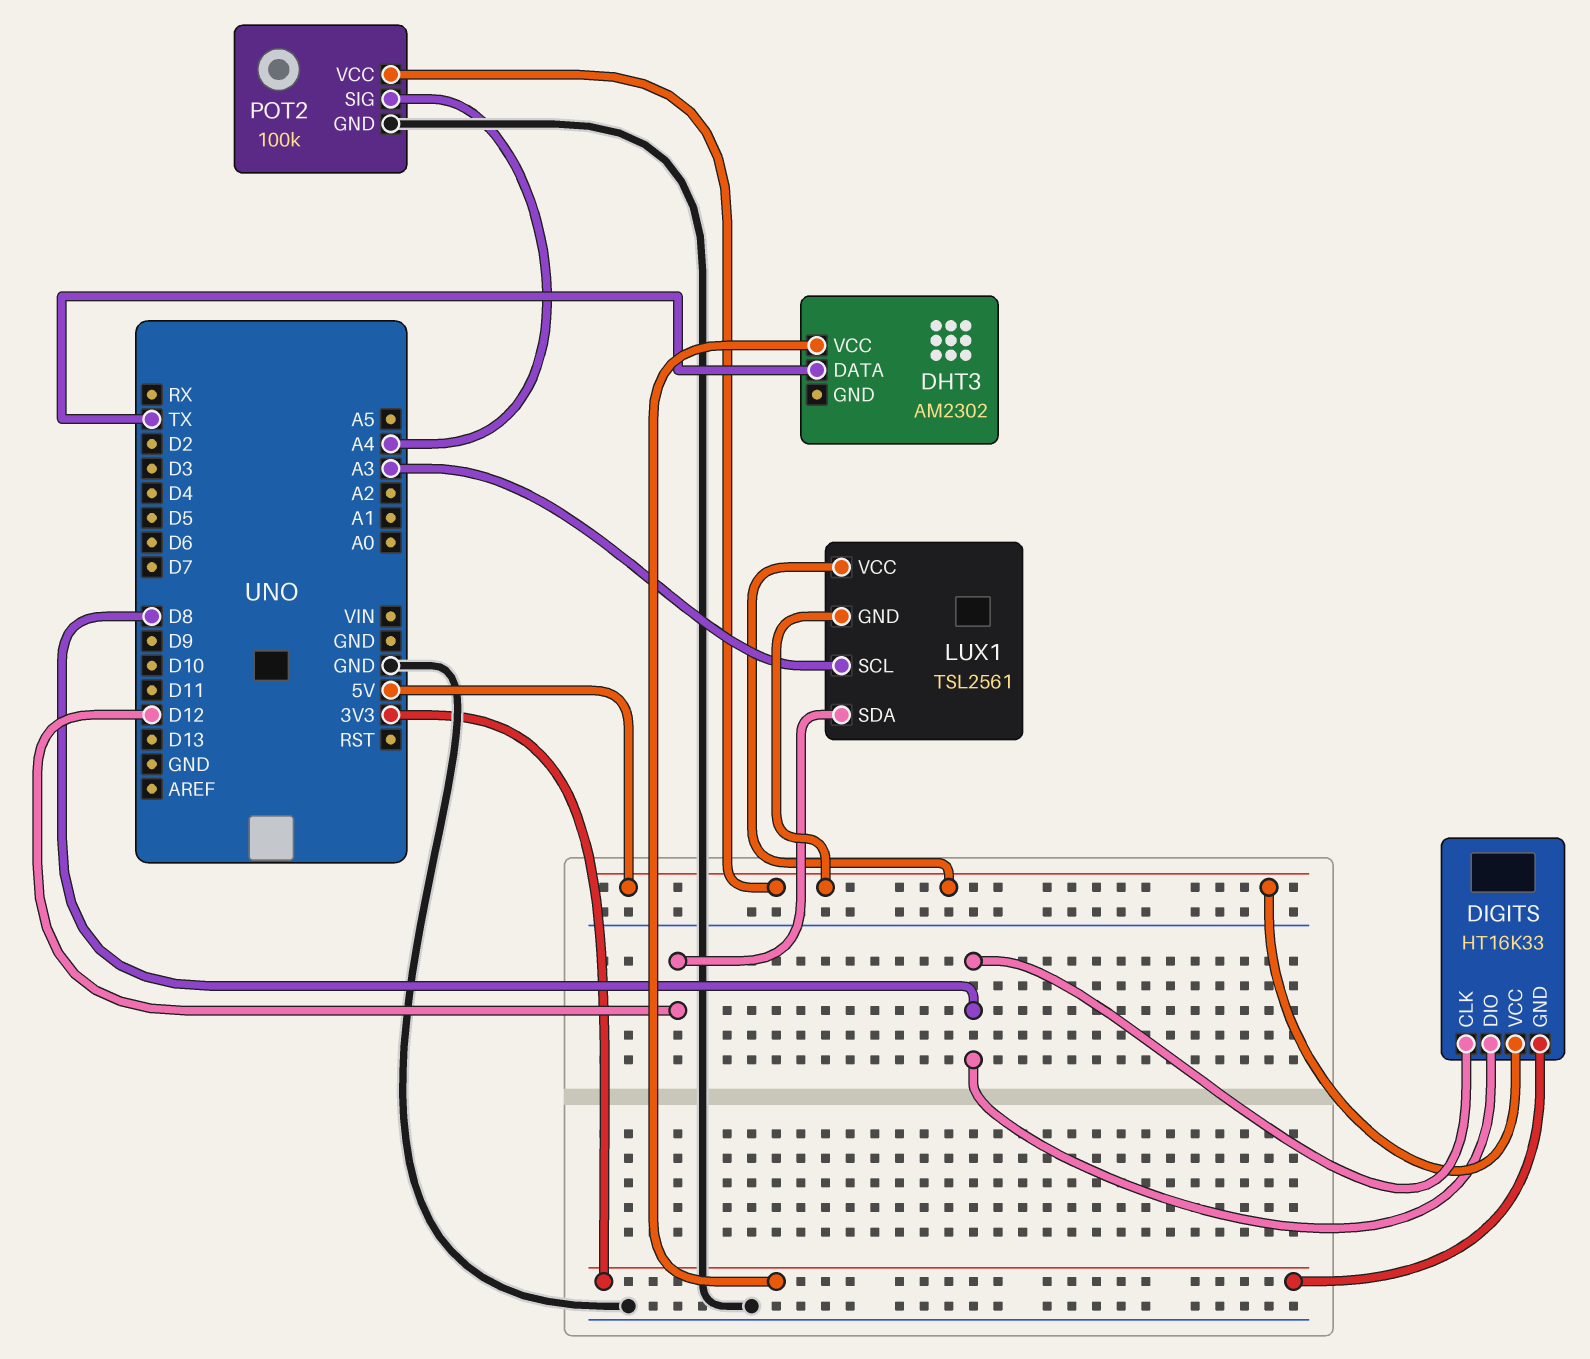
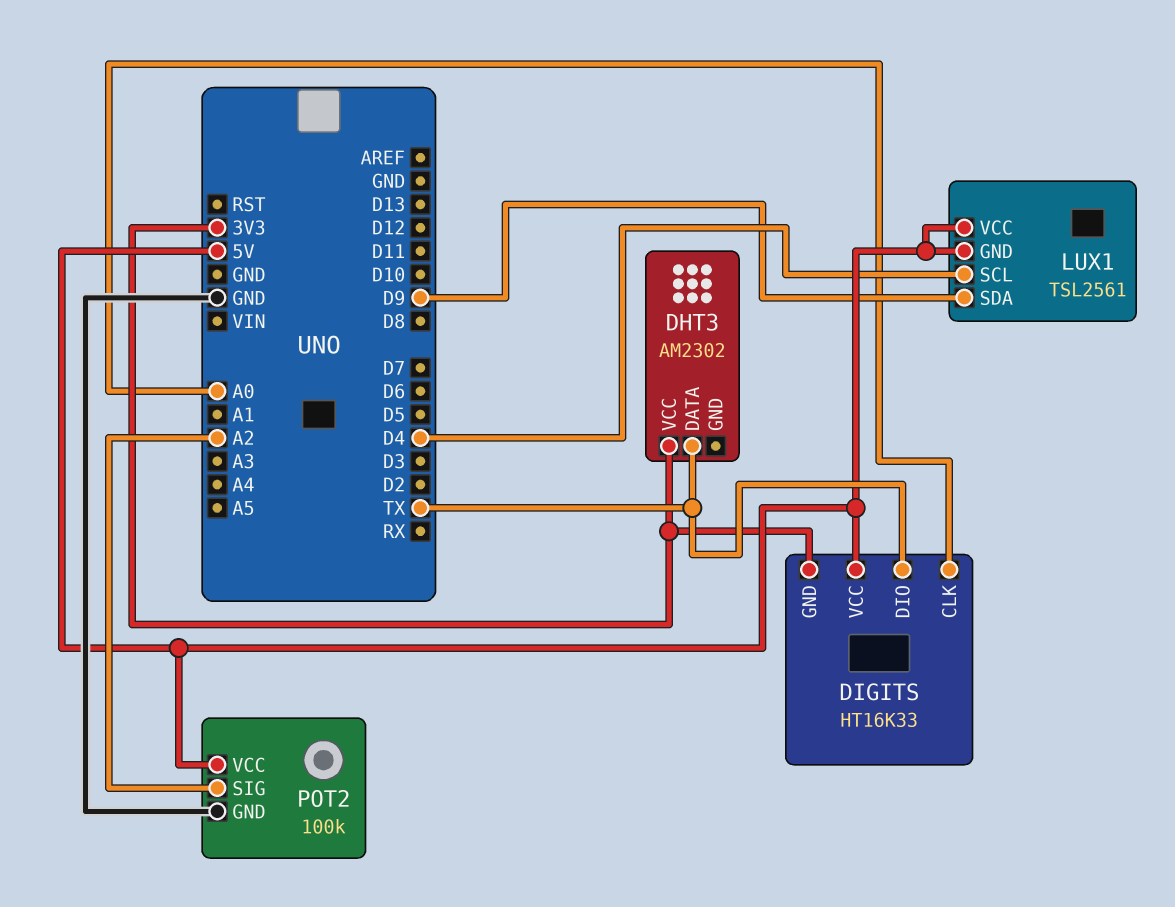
DIGITS pin CLK: D8 -> A0
DIGITS pin DIO: D8 -> TX
LUX1 pin SCL: A3 -> D4
LUX1 pin SDA: D12 -> D9
POT2 pin SIG: A4 -> A2

